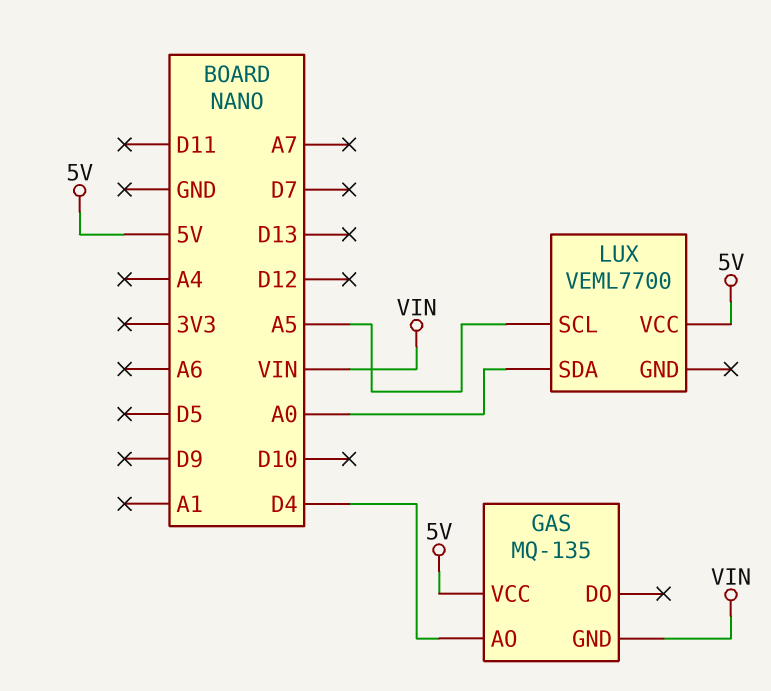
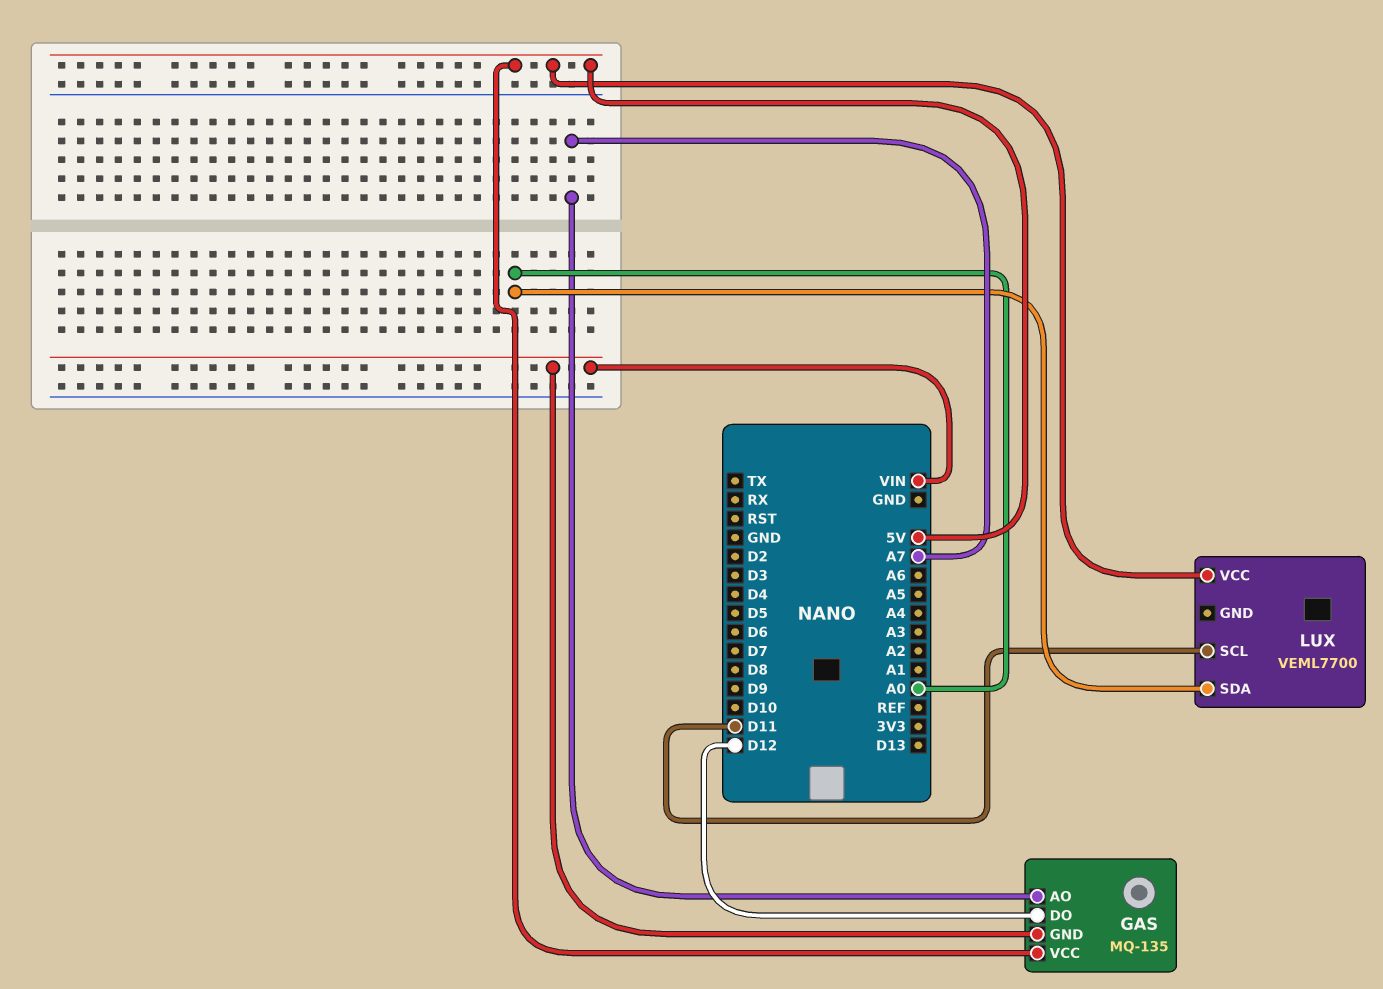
GAS pin AO: D4 -> A7
GAS pin DO: none -> D12
LUX pin SCL: A5 -> D11

